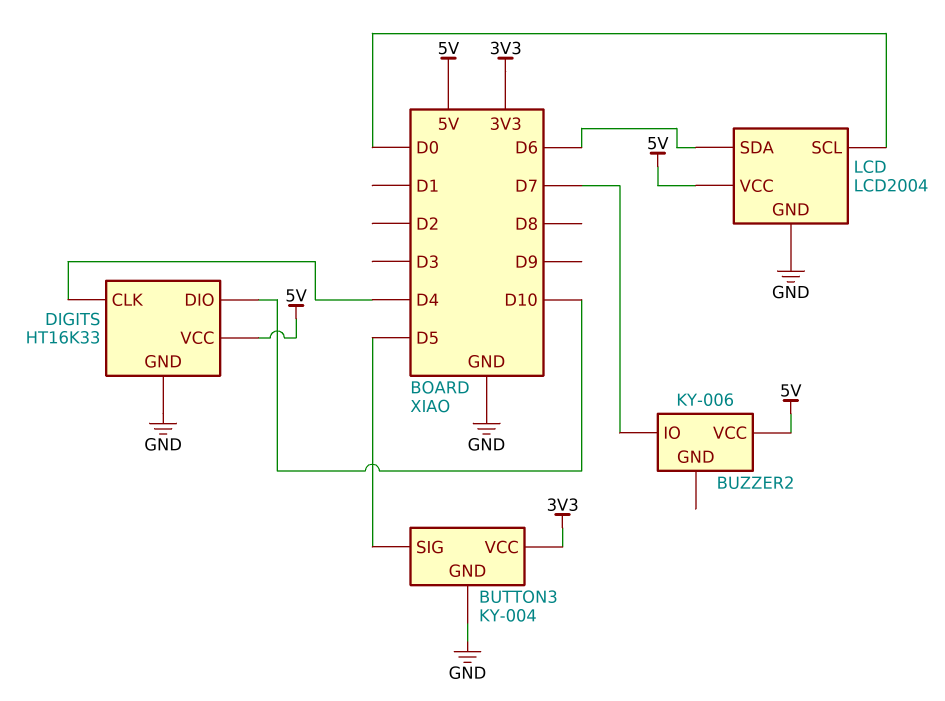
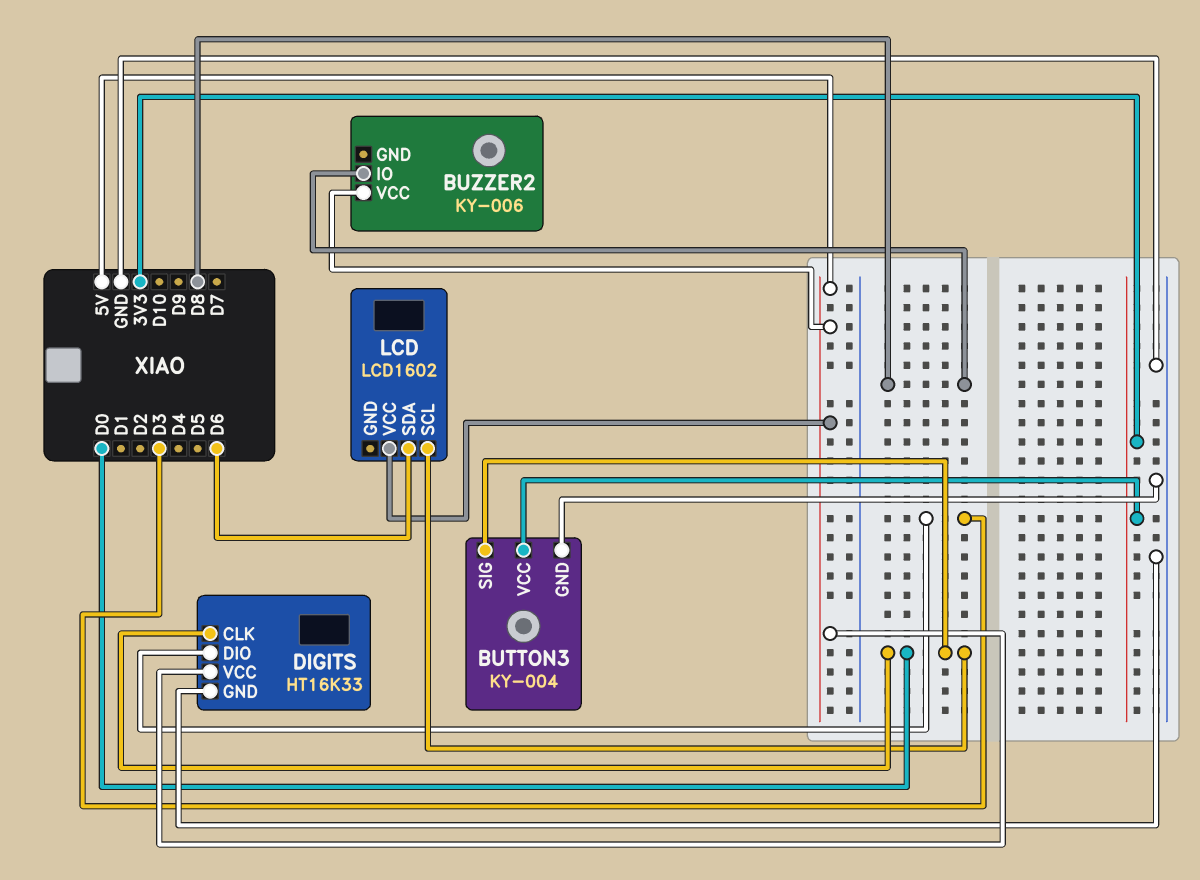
BUTTON3 pin SIG: D5 -> D0
BUZZER2 pin IO: D7 -> D8
DIGITS pin CLK: D4 -> D0
DIGITS pin DIO: D10 -> D3
LCD: LCD2004 -> LCD1602
LCD pin GND: GND -> none

